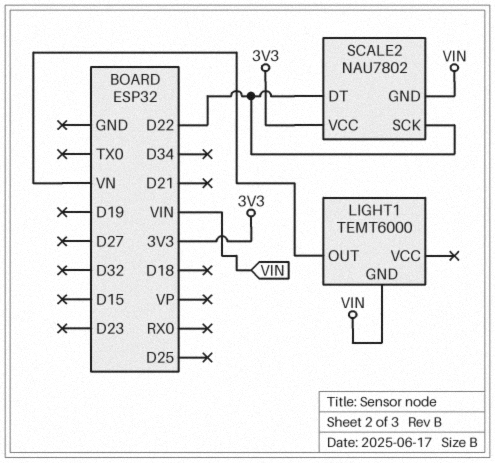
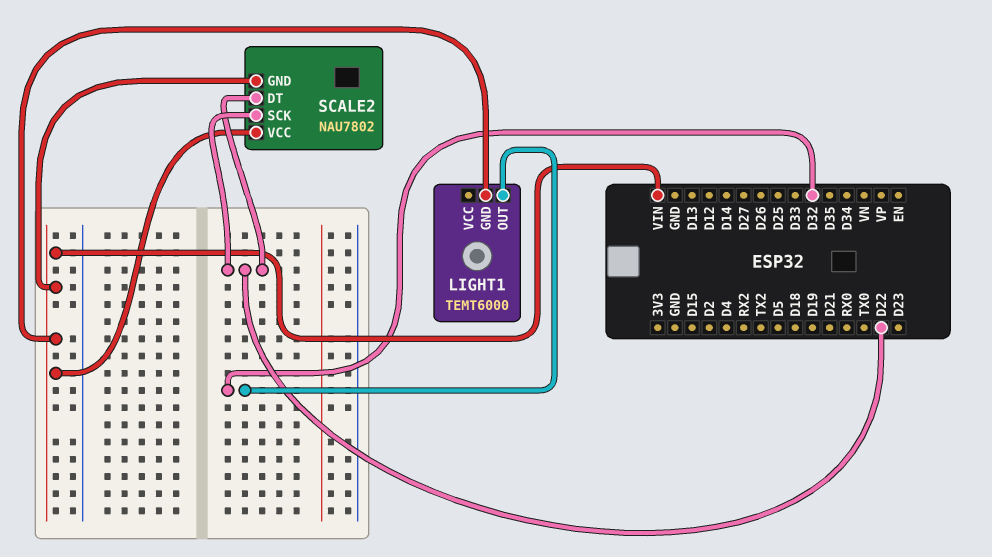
LIGHT1 pin OUT: VN -> D32
SCALE2 pin VCC: 3V3 -> VIN

